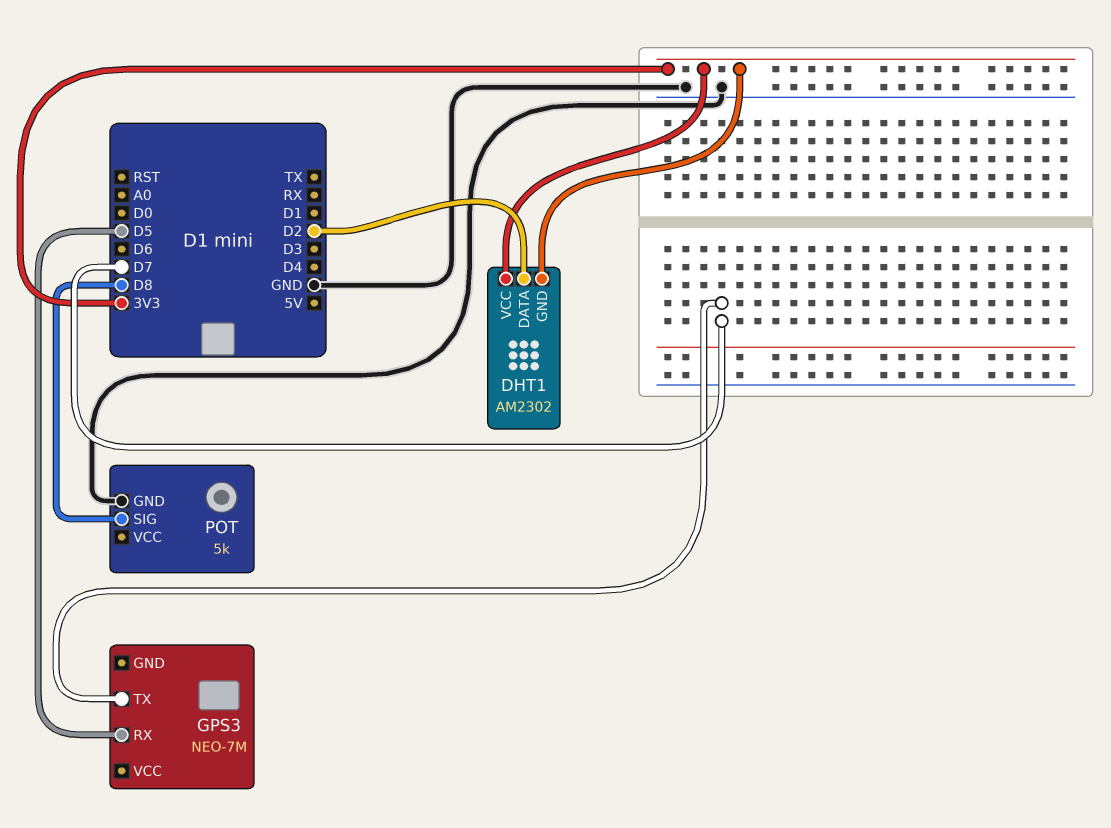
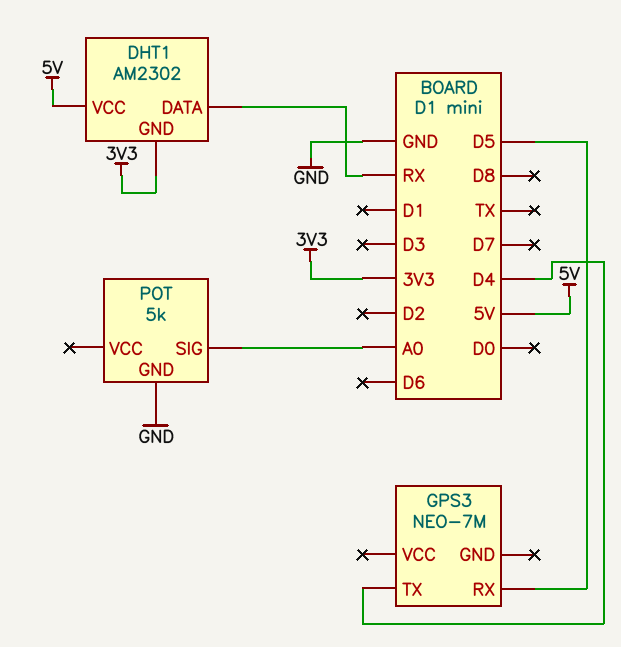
DHT1 pin DATA: D2 -> RX
DHT1 pin VCC: 3V3 -> 5V
GPS3 pin TX: D7 -> D4
POT pin SIG: D8 -> A0

